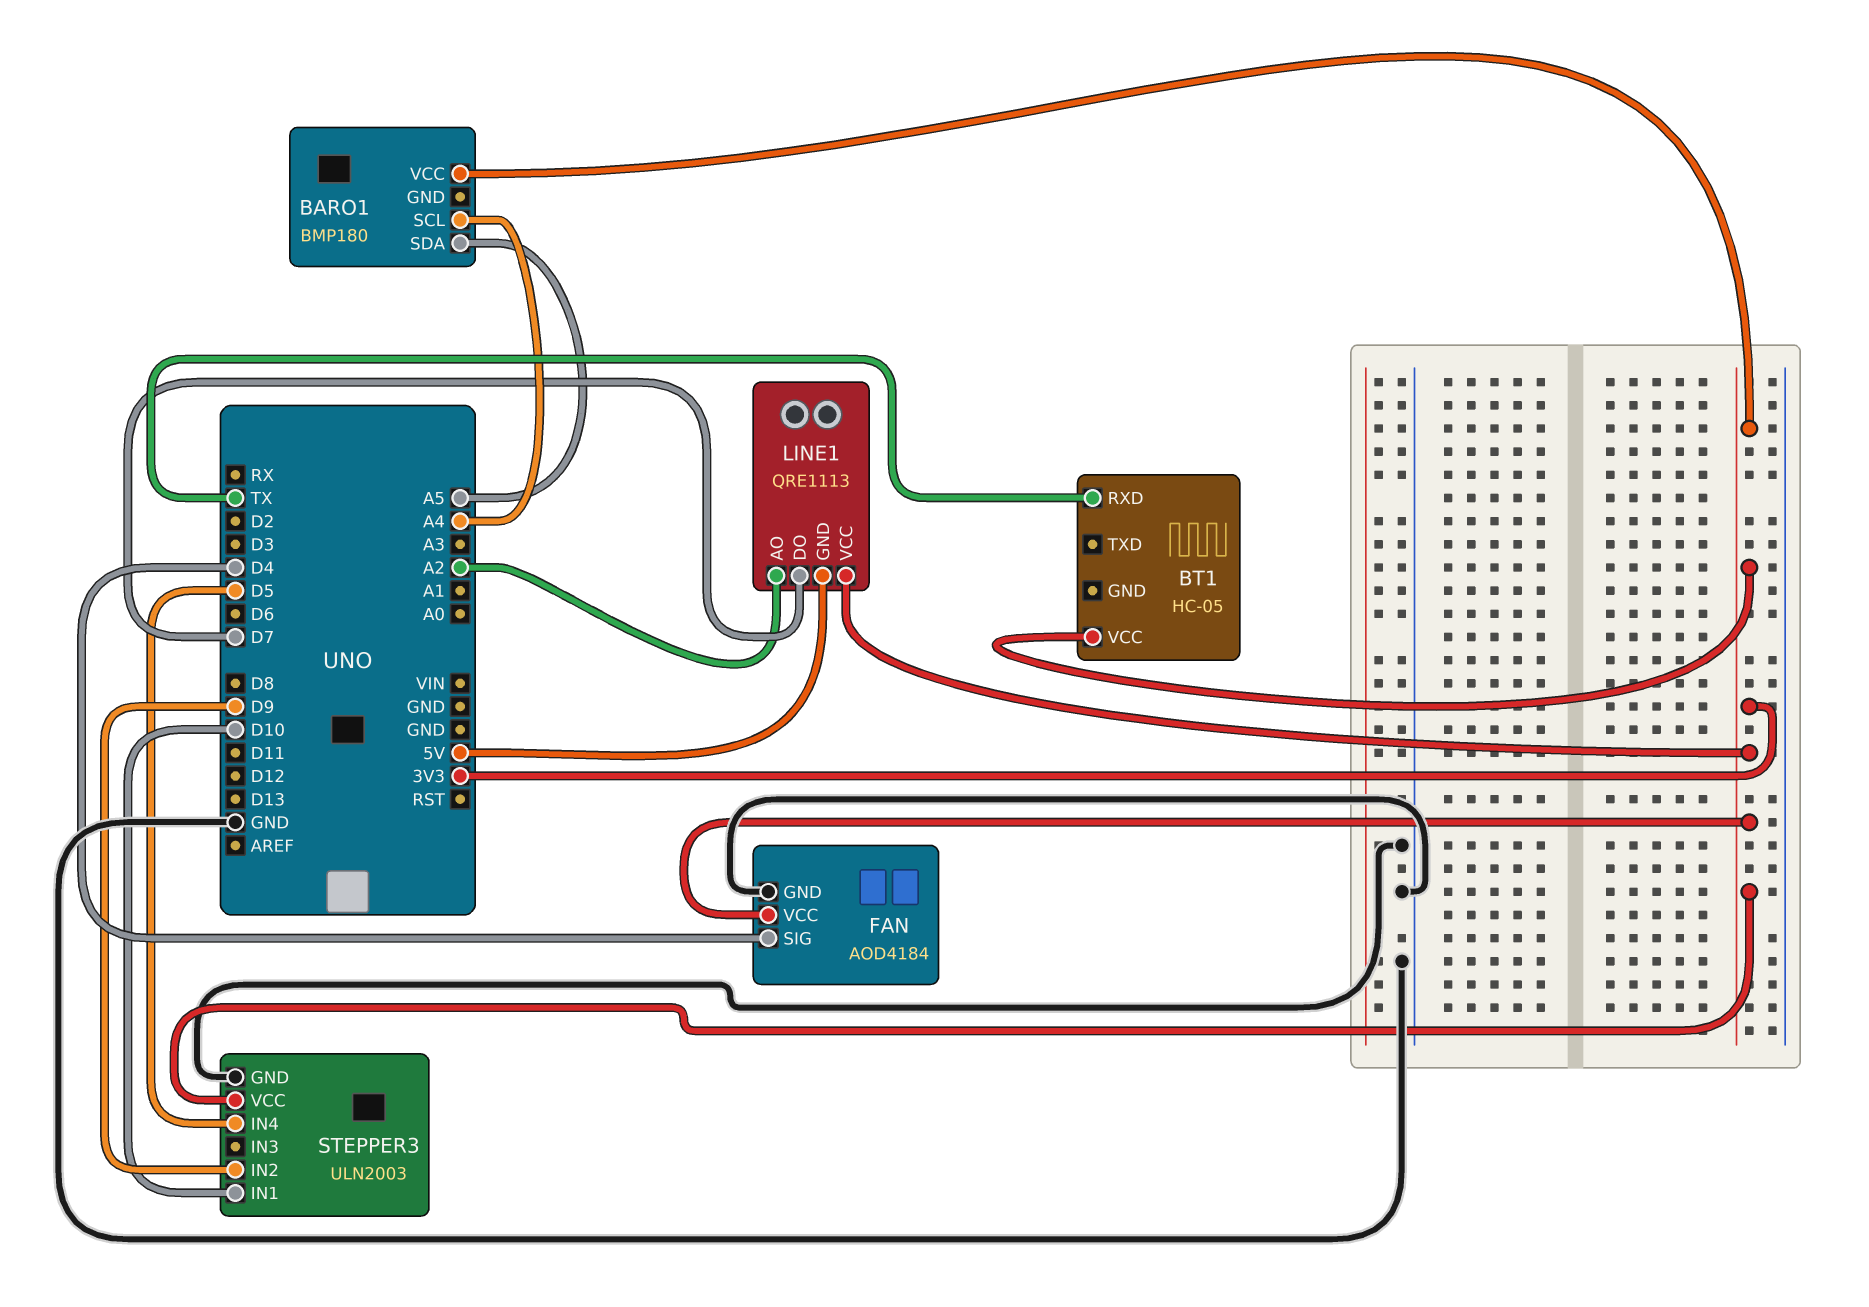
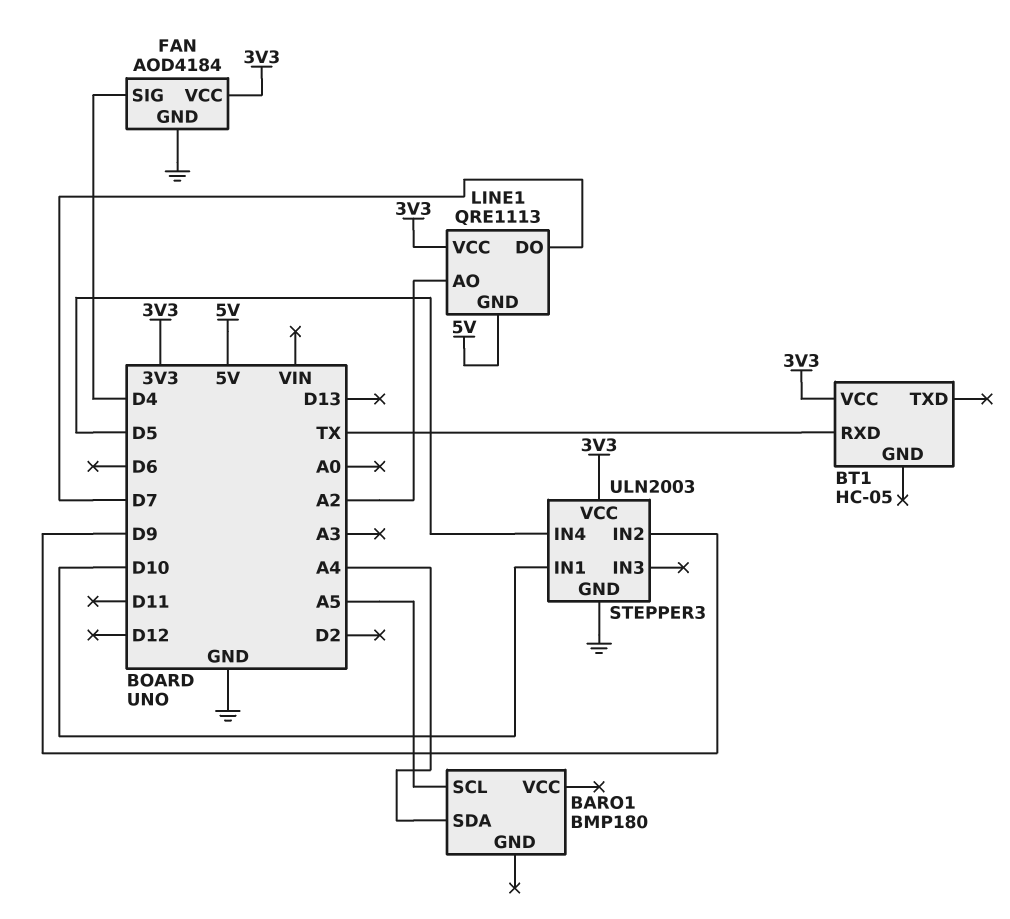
BARO1 pin SCL: A4 -> A5
BARO1 pin SDA: A5 -> A4
BARO1 pin VCC: 3V3 -> none

